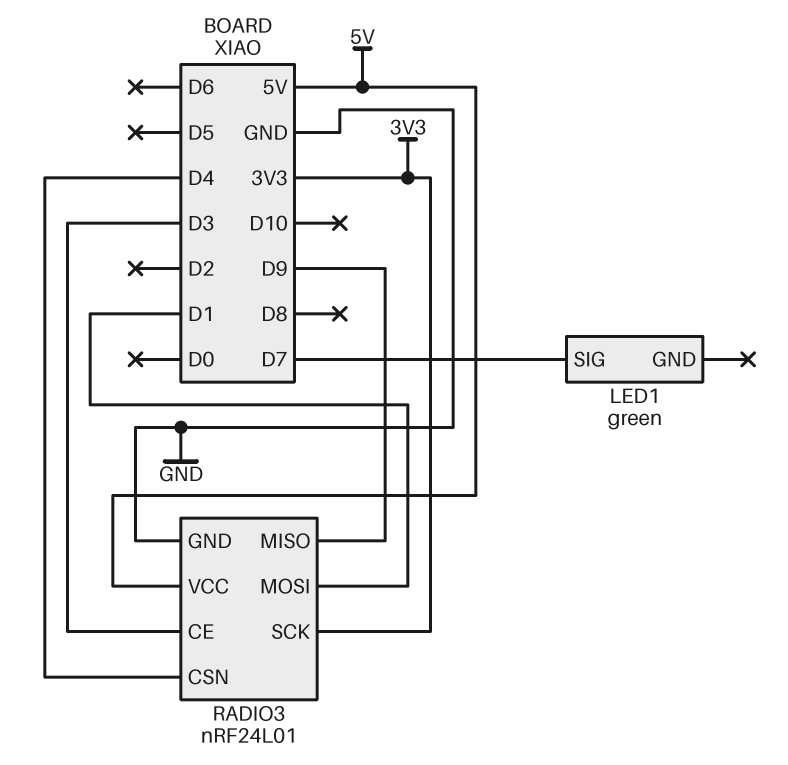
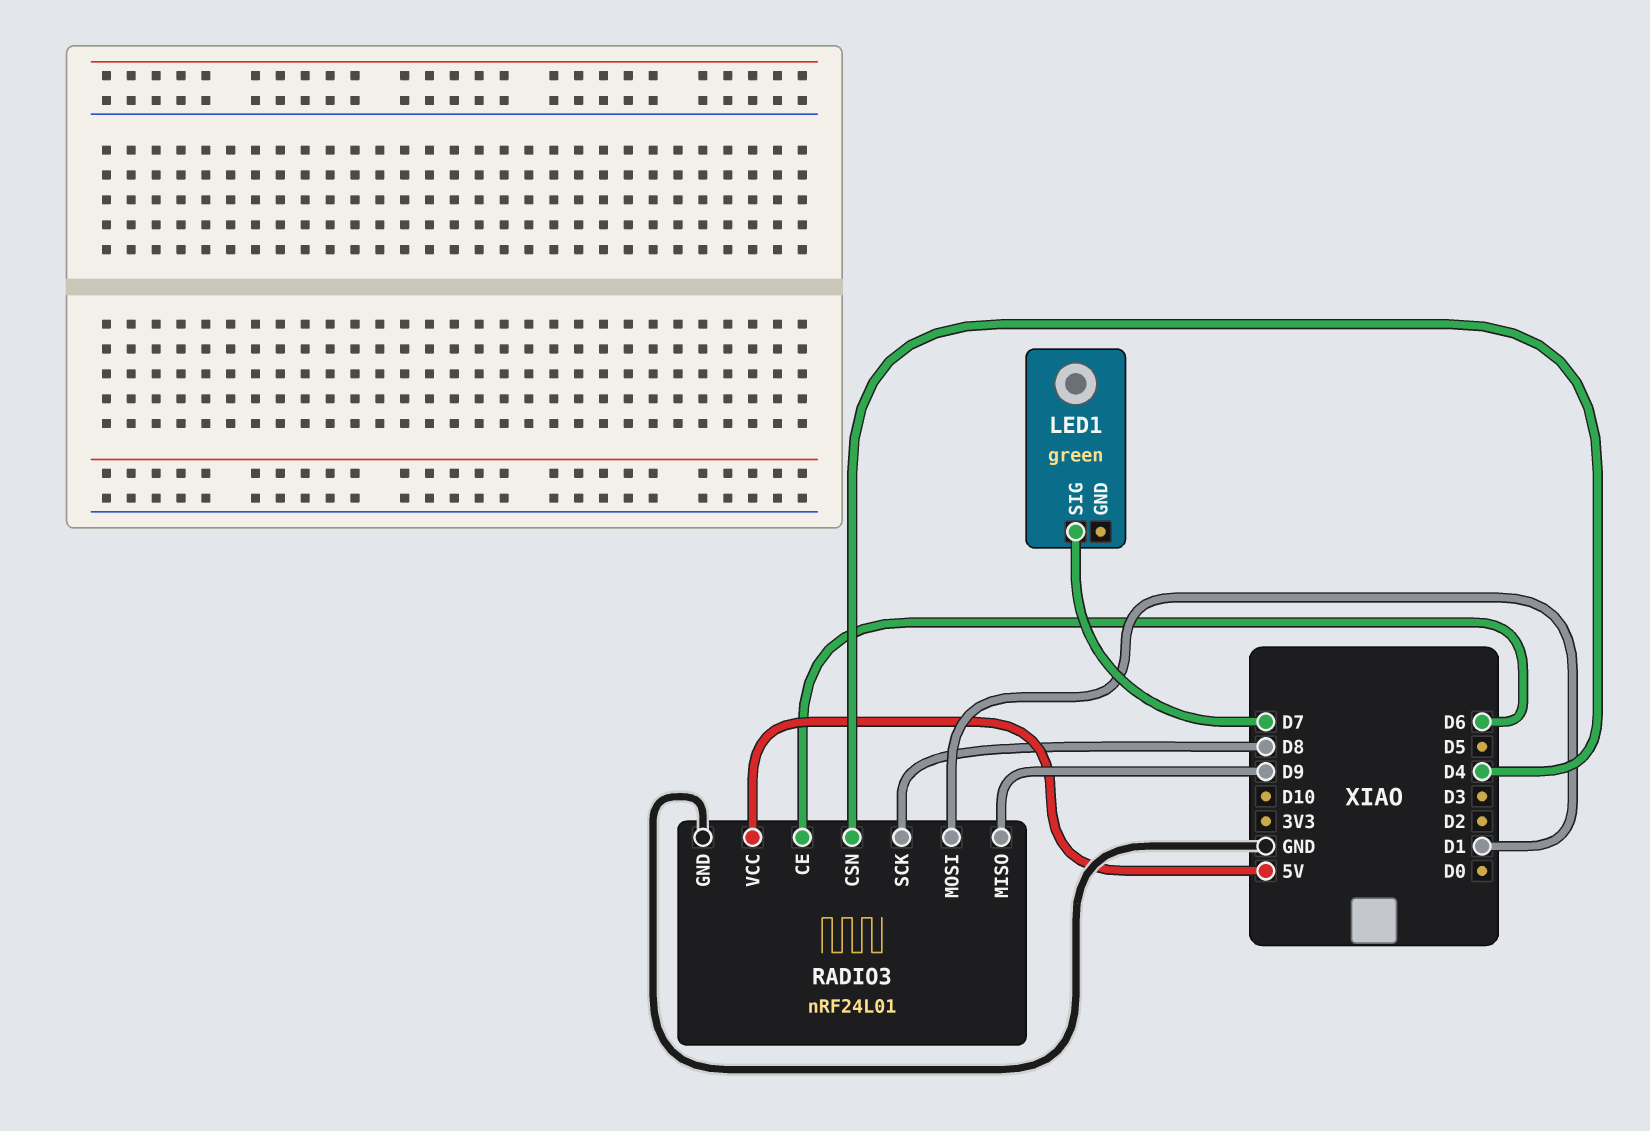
RADIO3 pin CE: D3 -> D6
RADIO3 pin SCK: 3V3 -> D8

